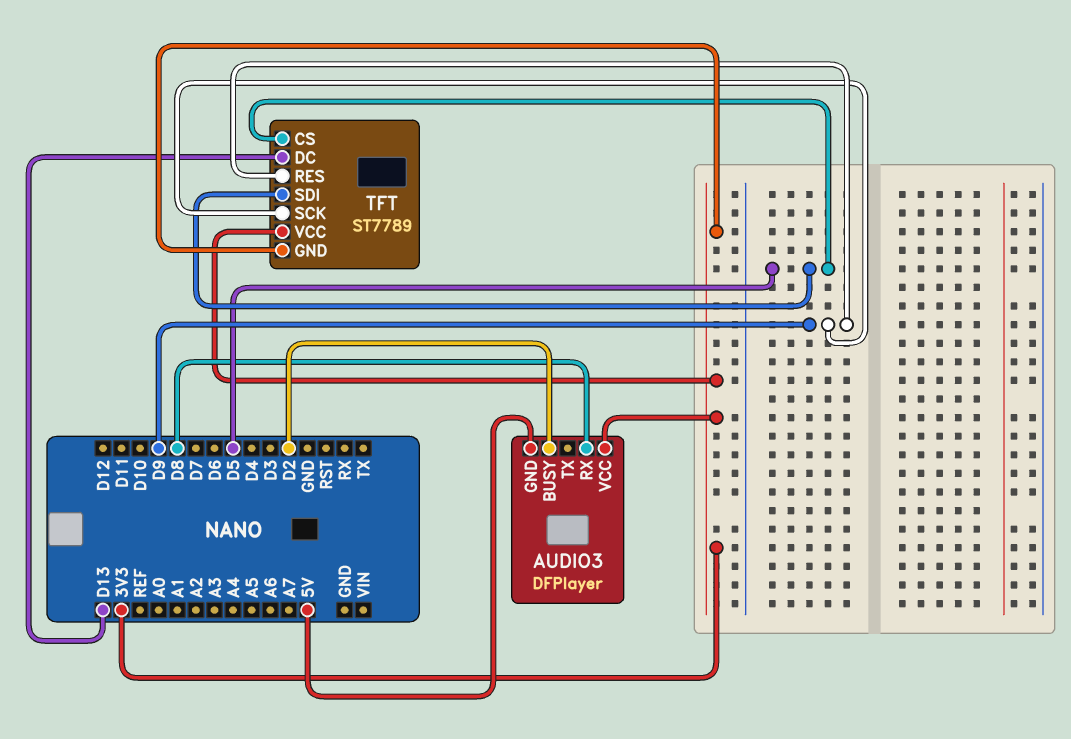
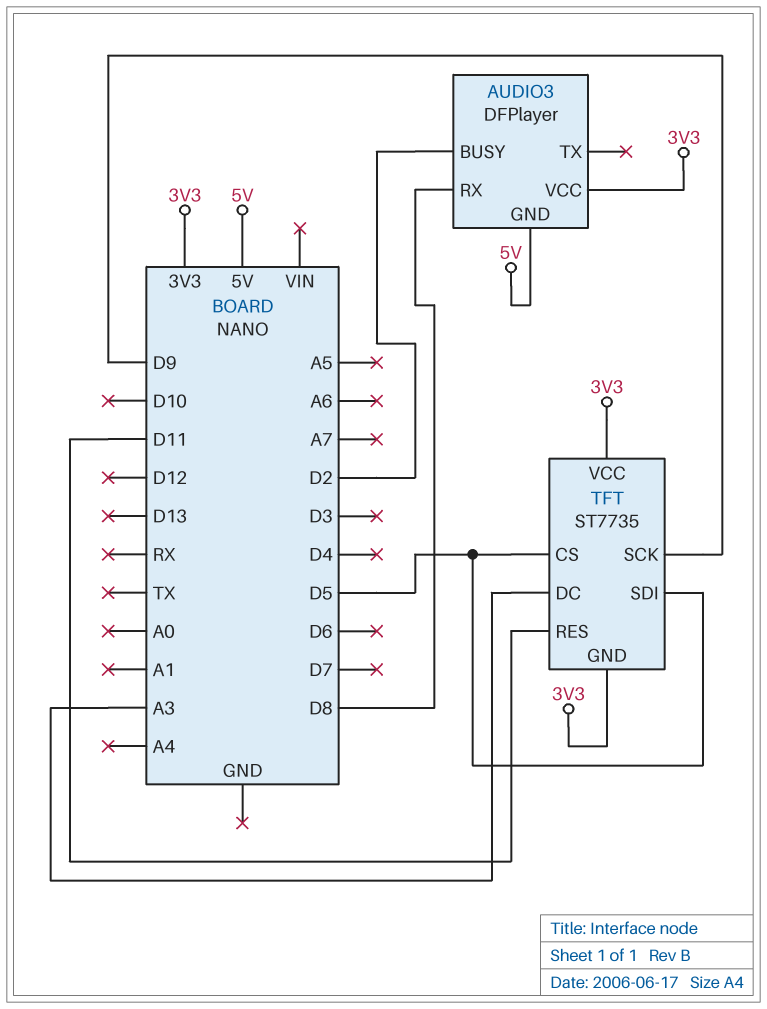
TFT: ST7789 -> ST7735
TFT pin DC: D13 -> A3
TFT pin RES: D9 -> D11

